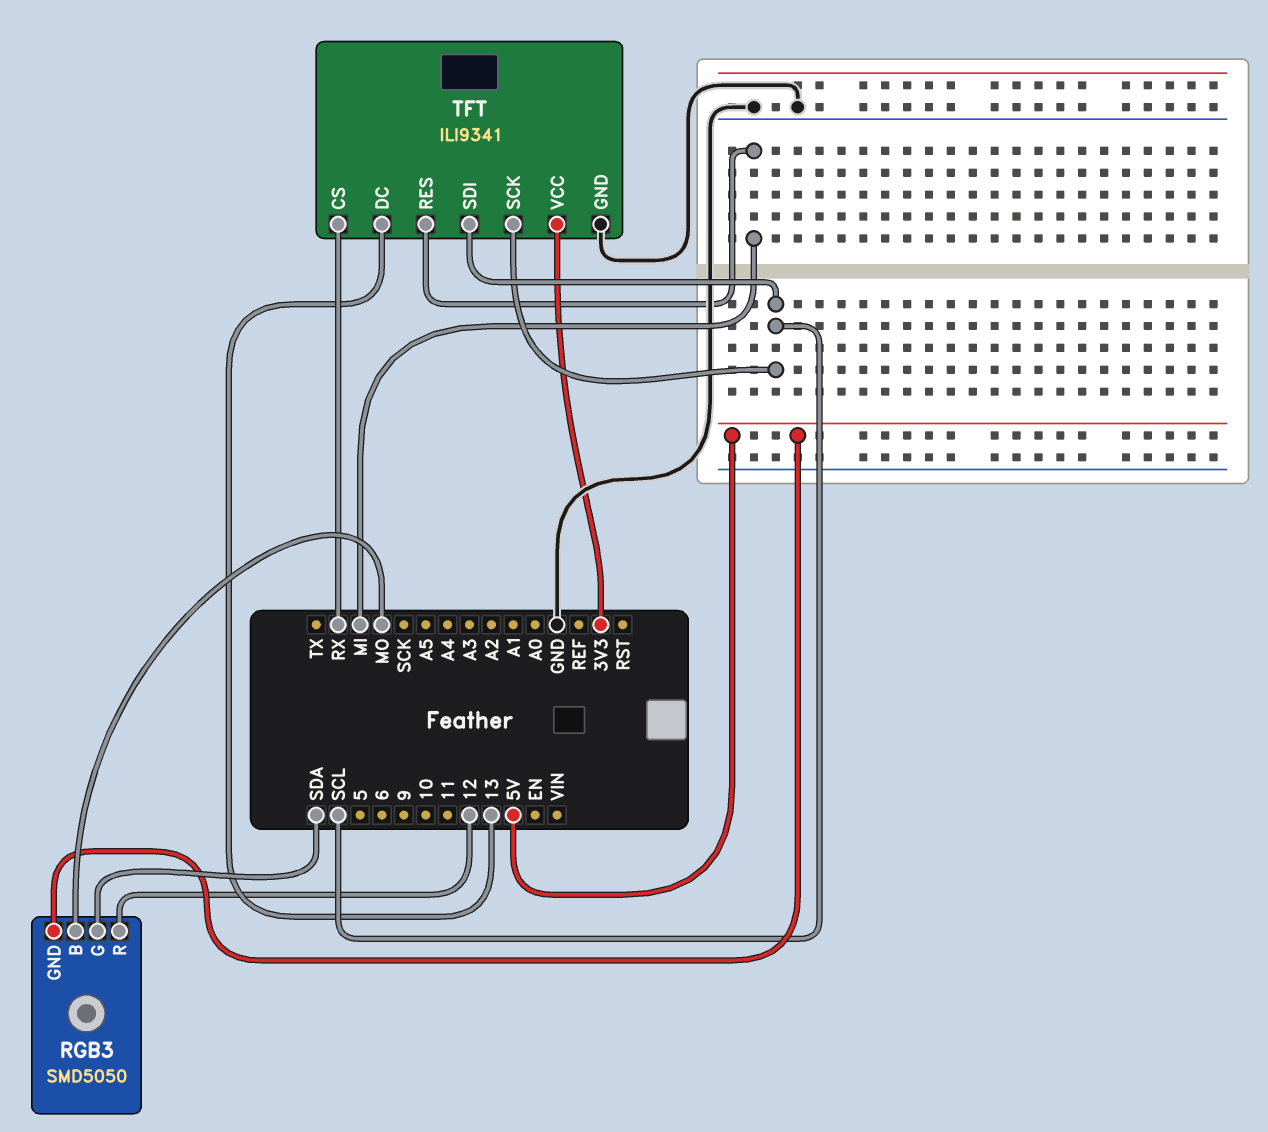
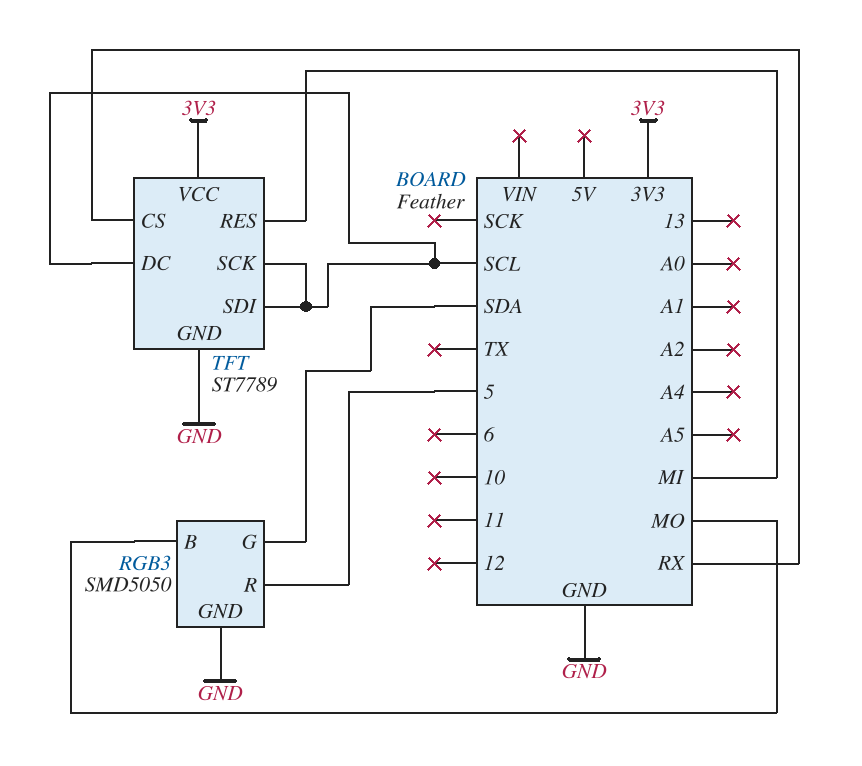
RGB3 pin GND: 5V -> GND
RGB3 pin R: 12 -> 5
TFT: ILI9341 -> ST7789
TFT pin DC: 13 -> SCL

